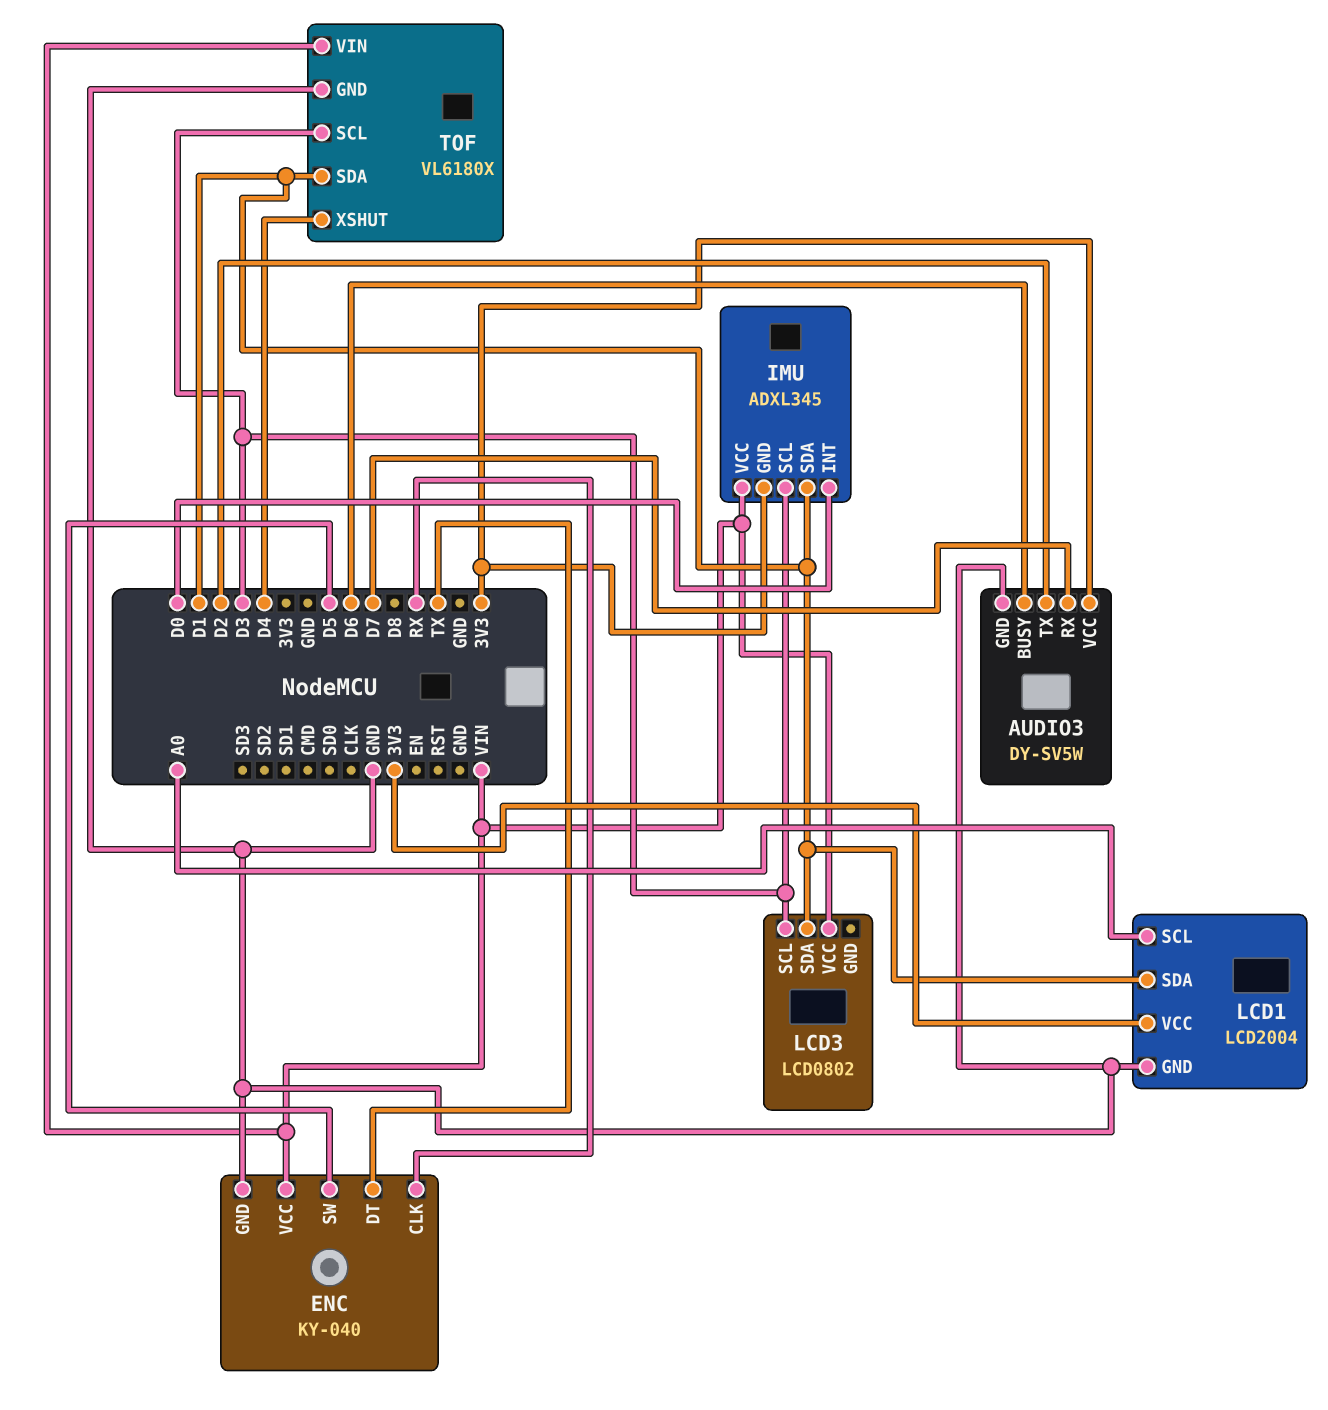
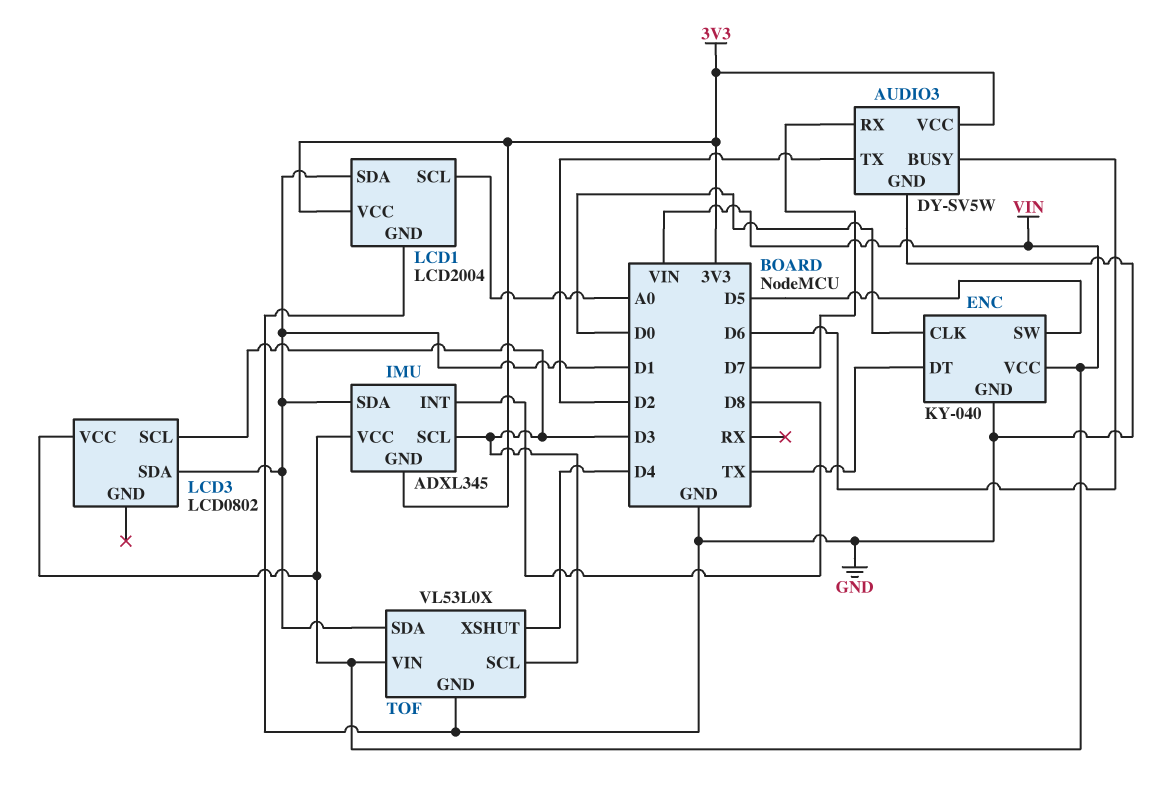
ENC pin CLK: RX -> D0
IMU pin INT: D0 -> D8
TOF: VL6180X -> VL53L0X

